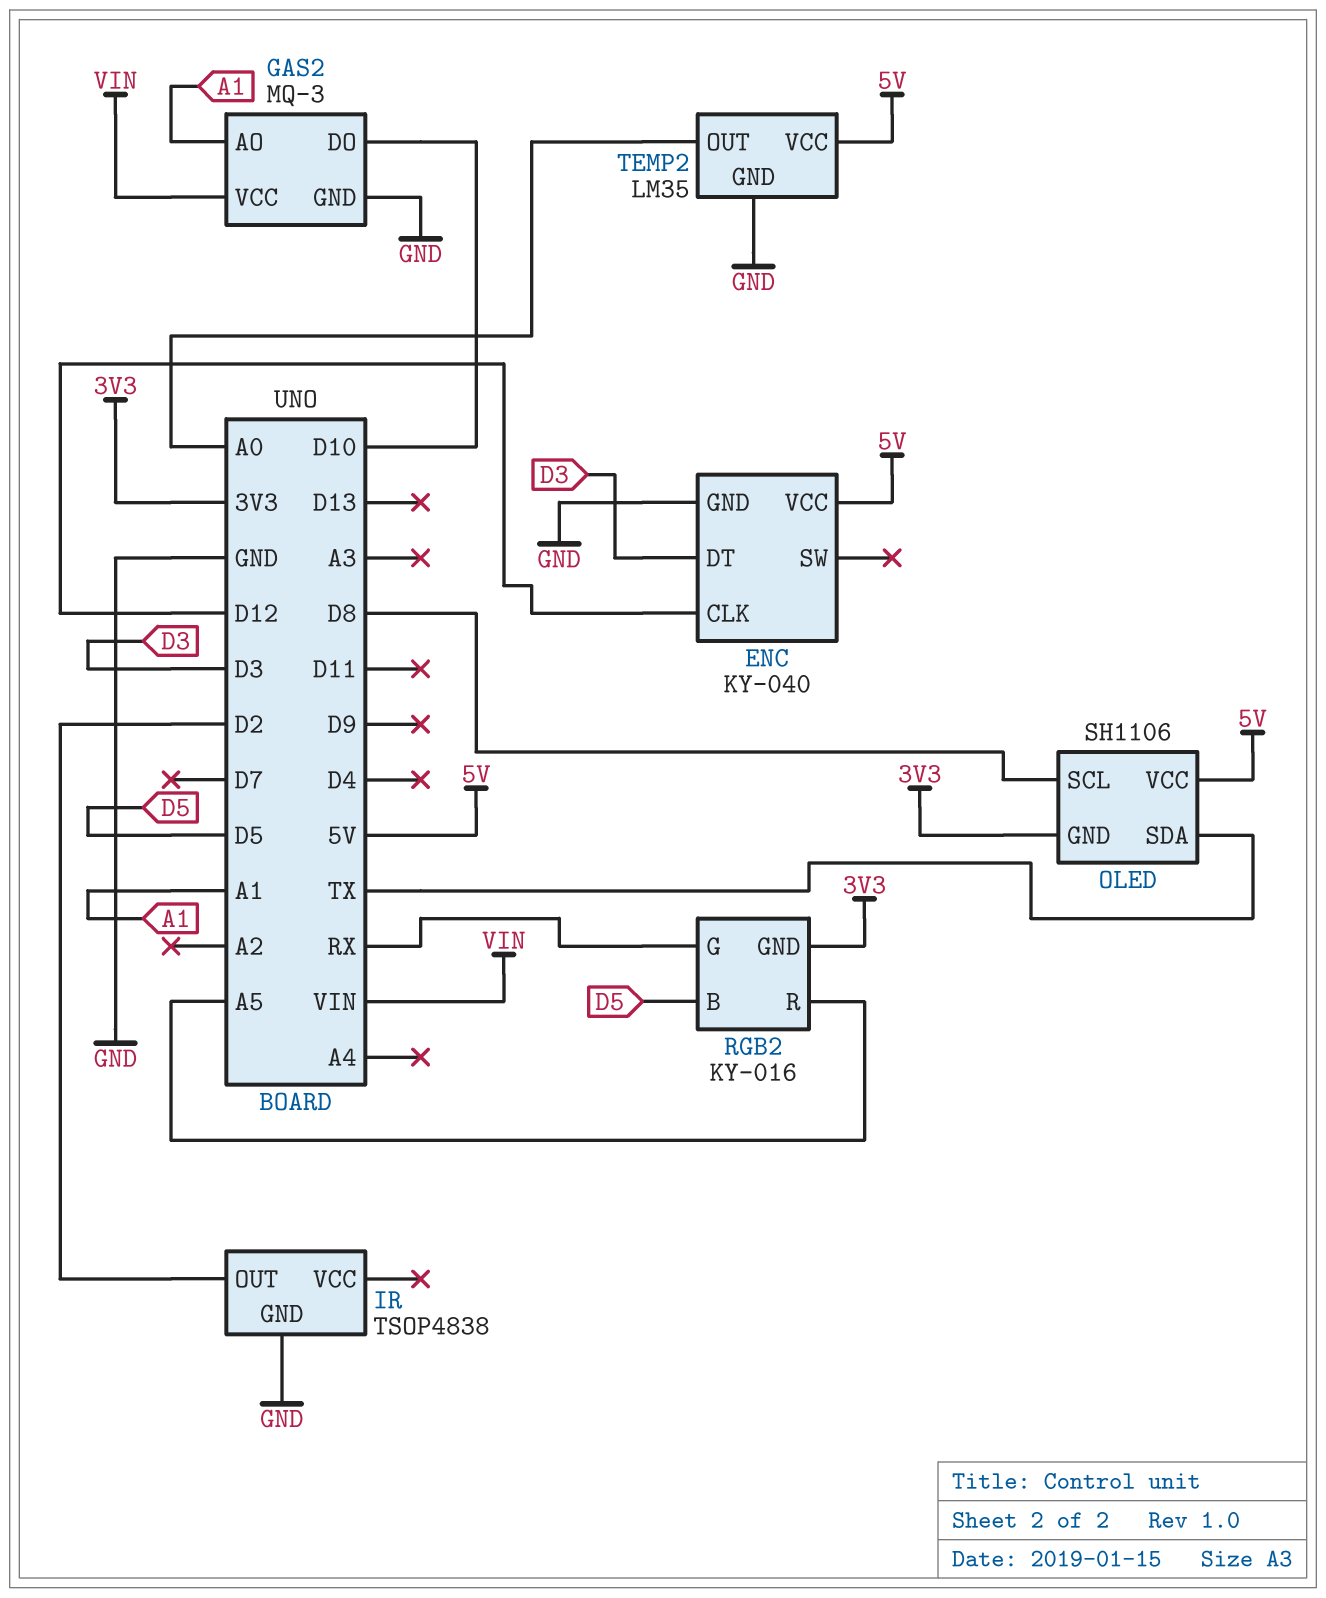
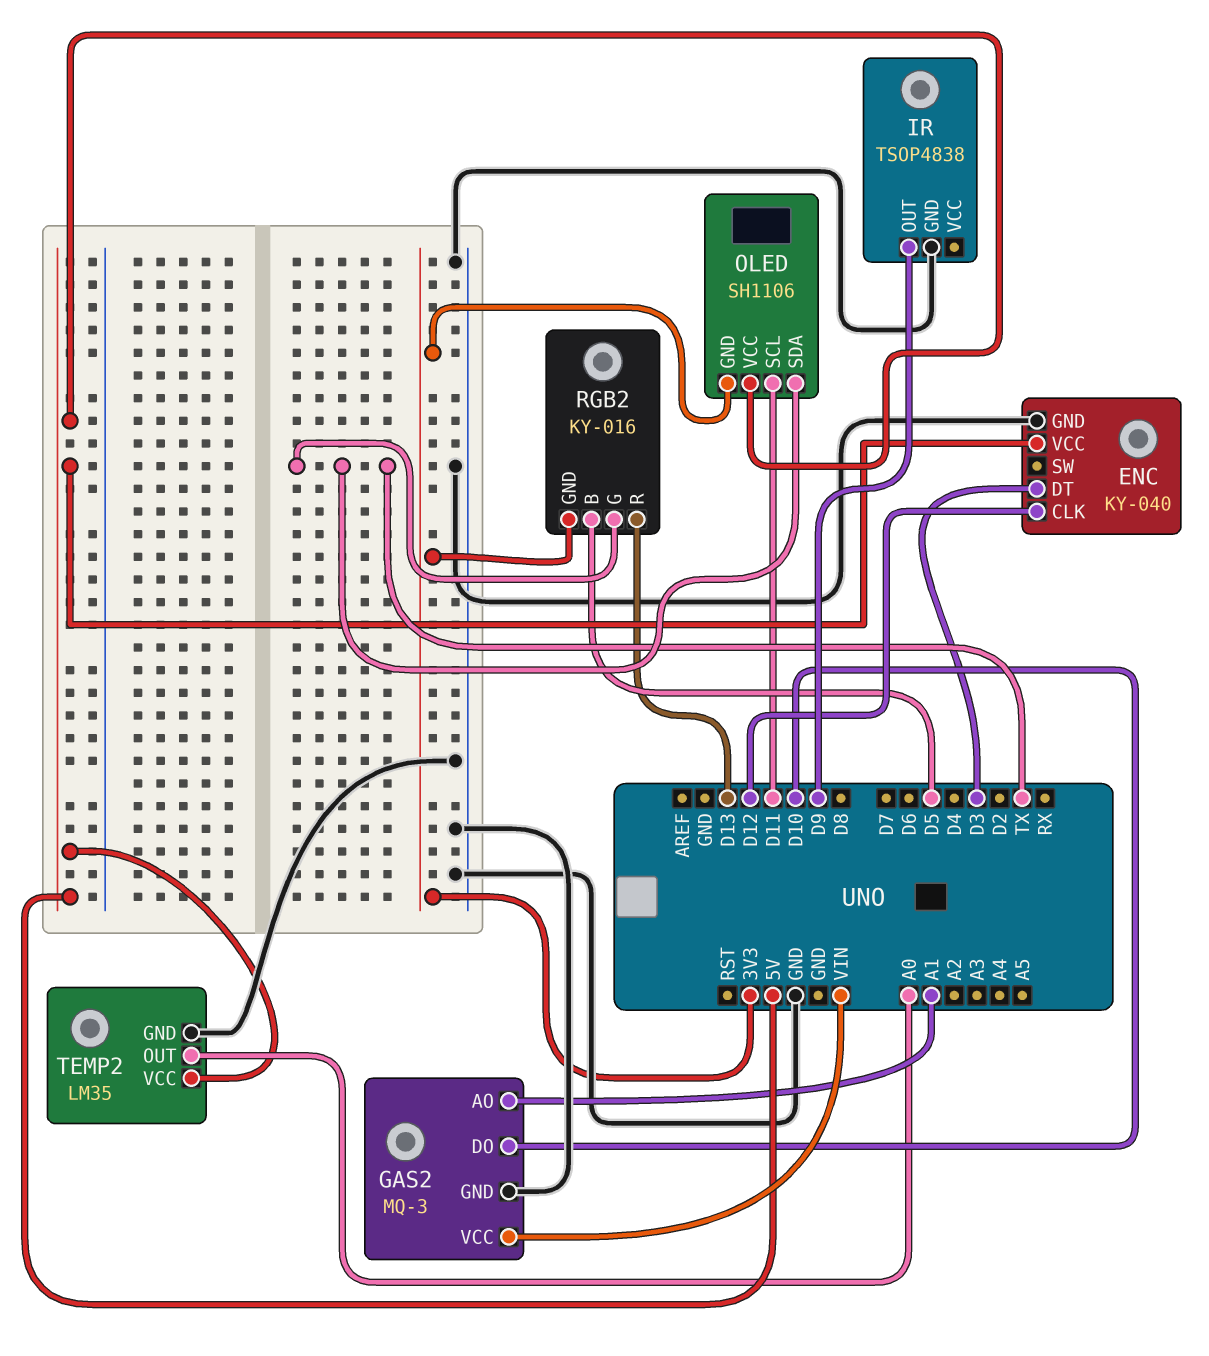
IR pin OUT: D2 -> D9
OLED pin SCL: D8 -> D11
RGB2 pin G: RX -> TX
RGB2 pin R: A5 -> D13

